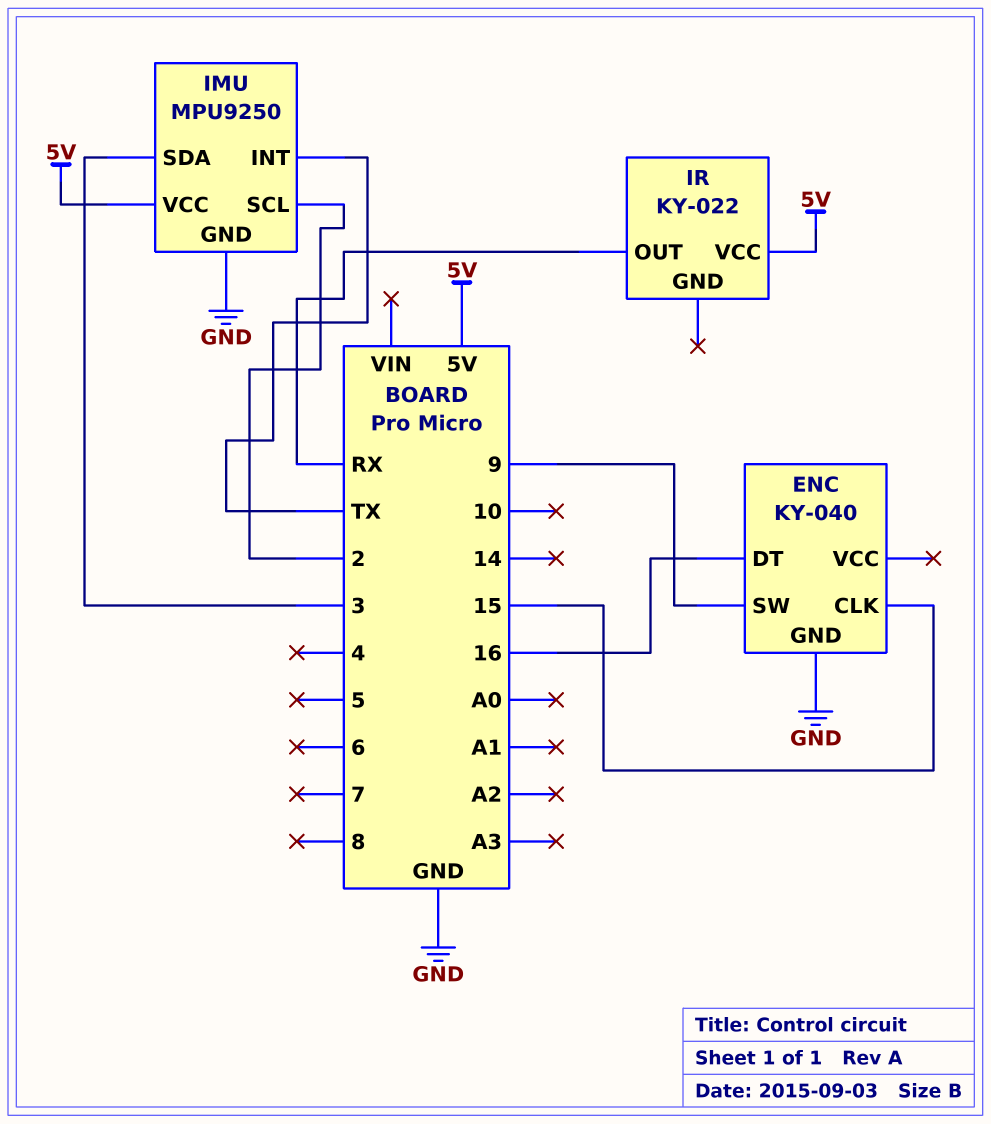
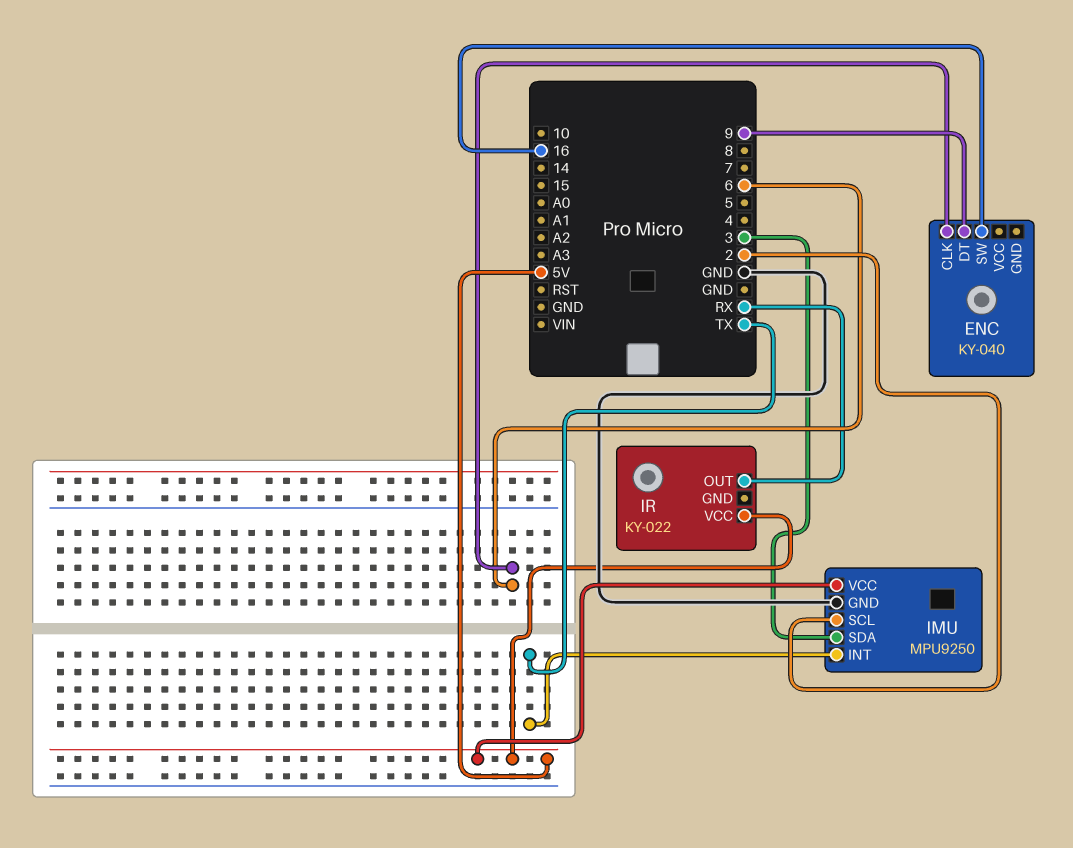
ENC pin CLK: 15 -> 6
ENC pin DT: 16 -> 9
ENC pin GND: GND -> none
ENC pin SW: 9 -> 16

